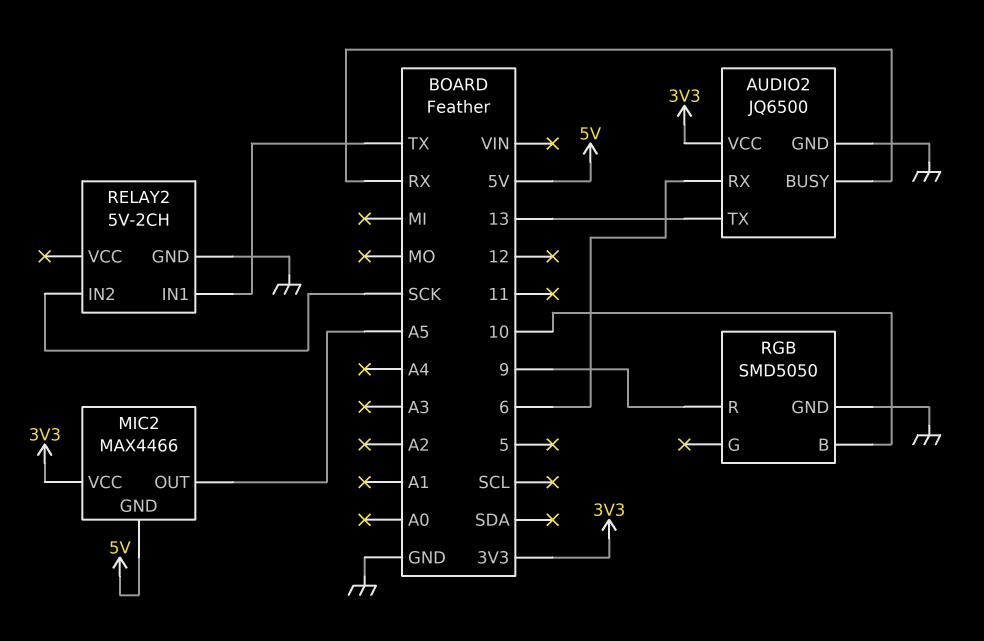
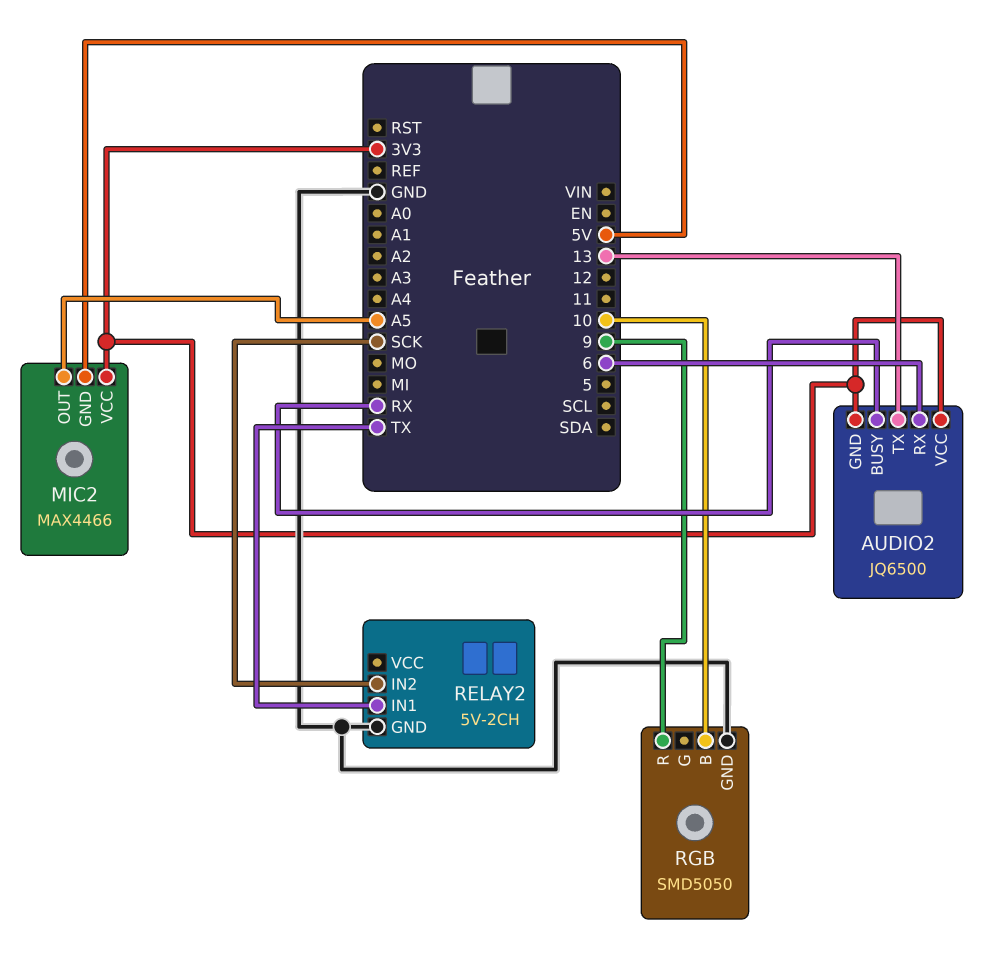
AUDIO2 pin GND: GND -> 3V3

